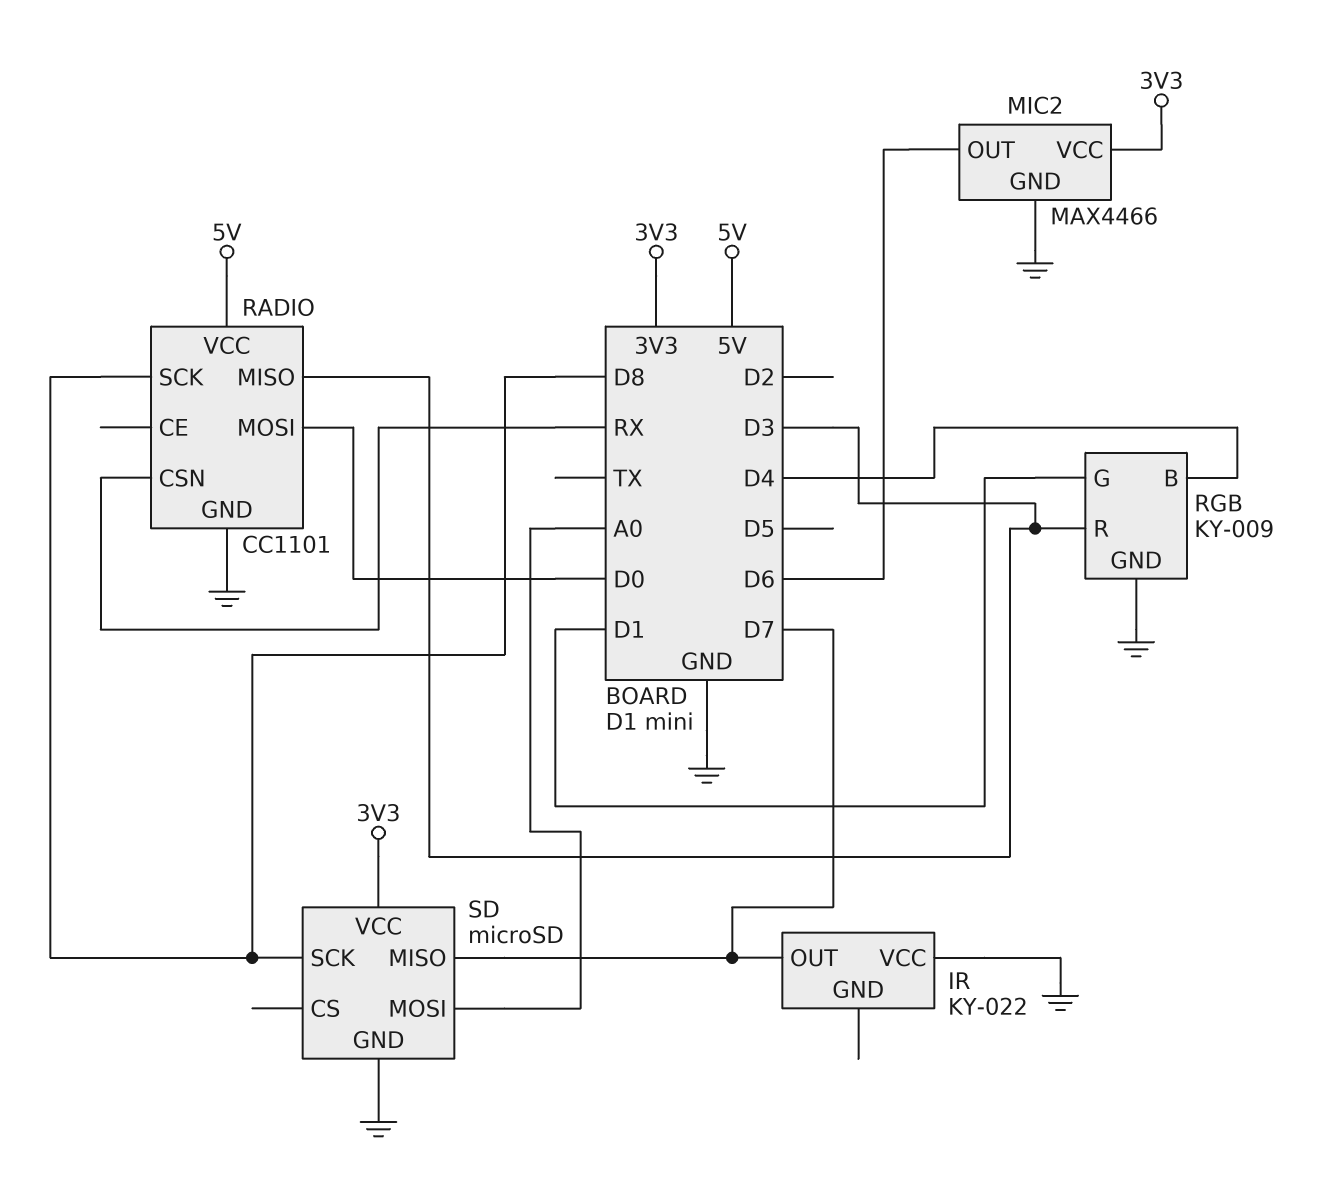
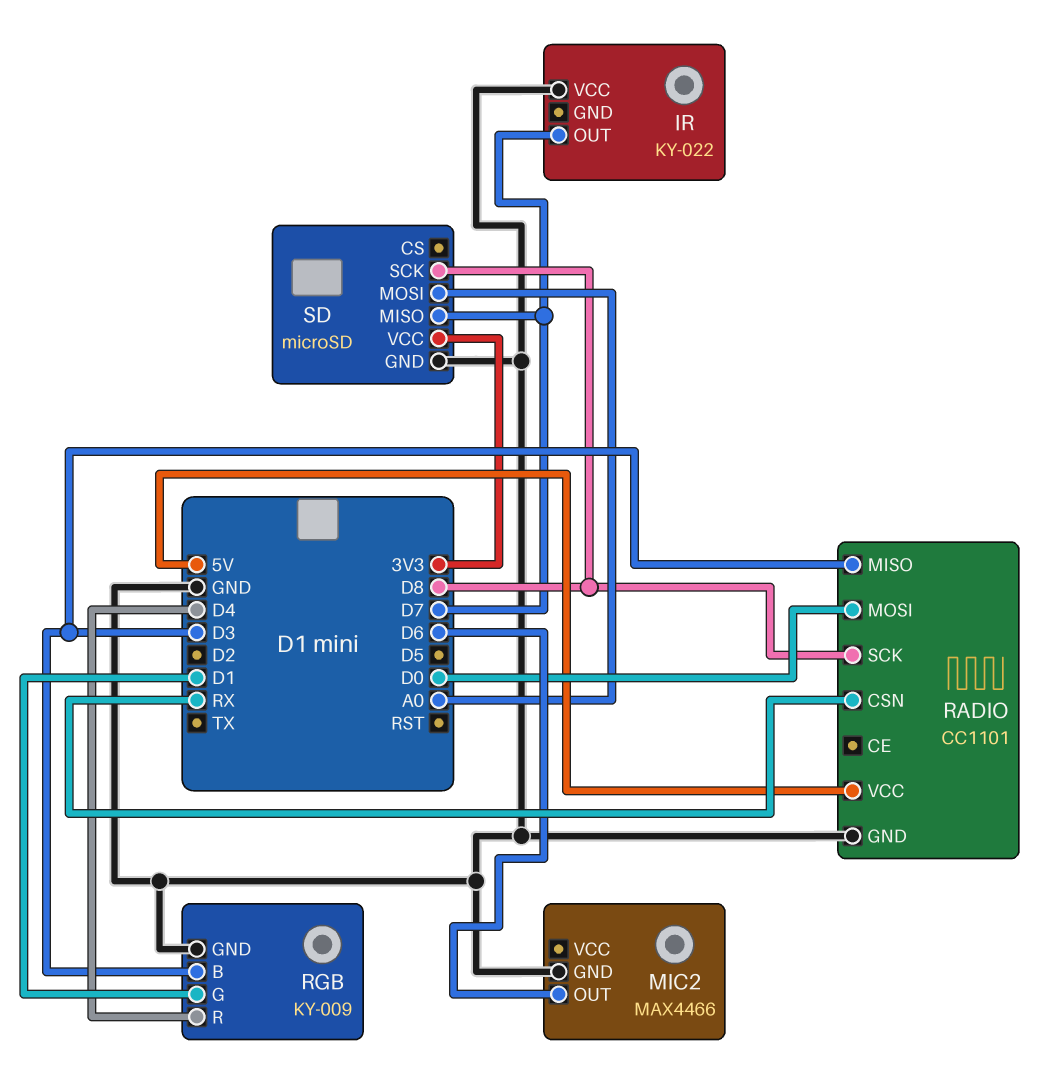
MIC2 pin VCC: 3V3 -> none
RGB pin B: D4 -> D3
RGB pin R: D3 -> D4

